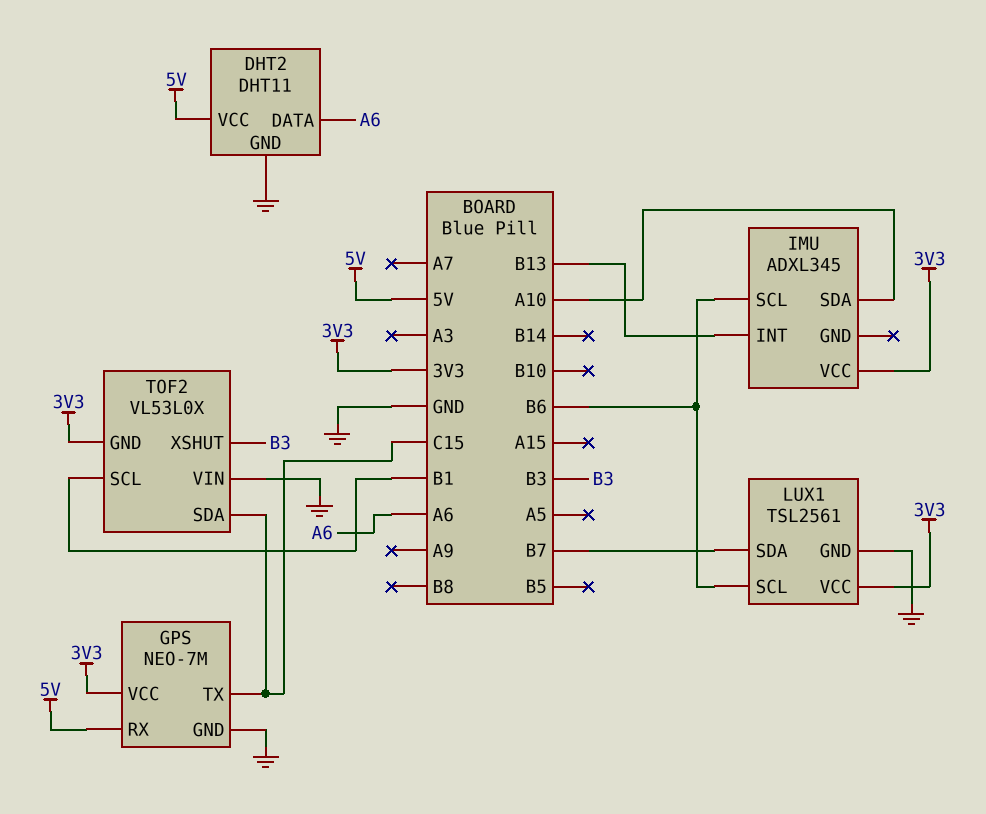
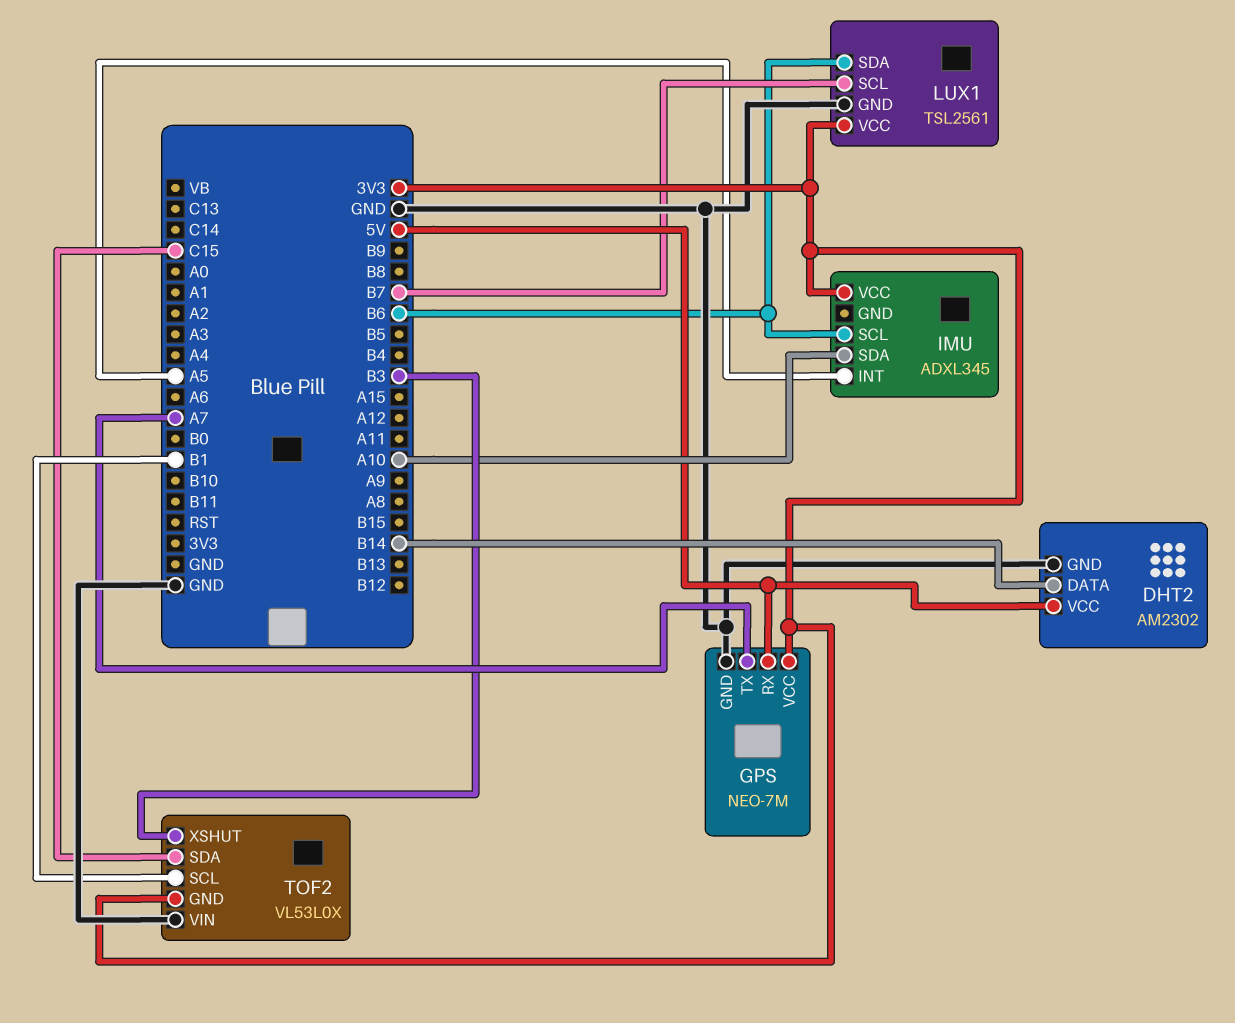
DHT2: DHT11 -> AM2302
DHT2 pin DATA: A6 -> B14
GPS pin TX: C15 -> A7
IMU pin INT: B13 -> A5
LUX1 pin SCL: B6 -> B7
LUX1 pin SDA: B7 -> B6

